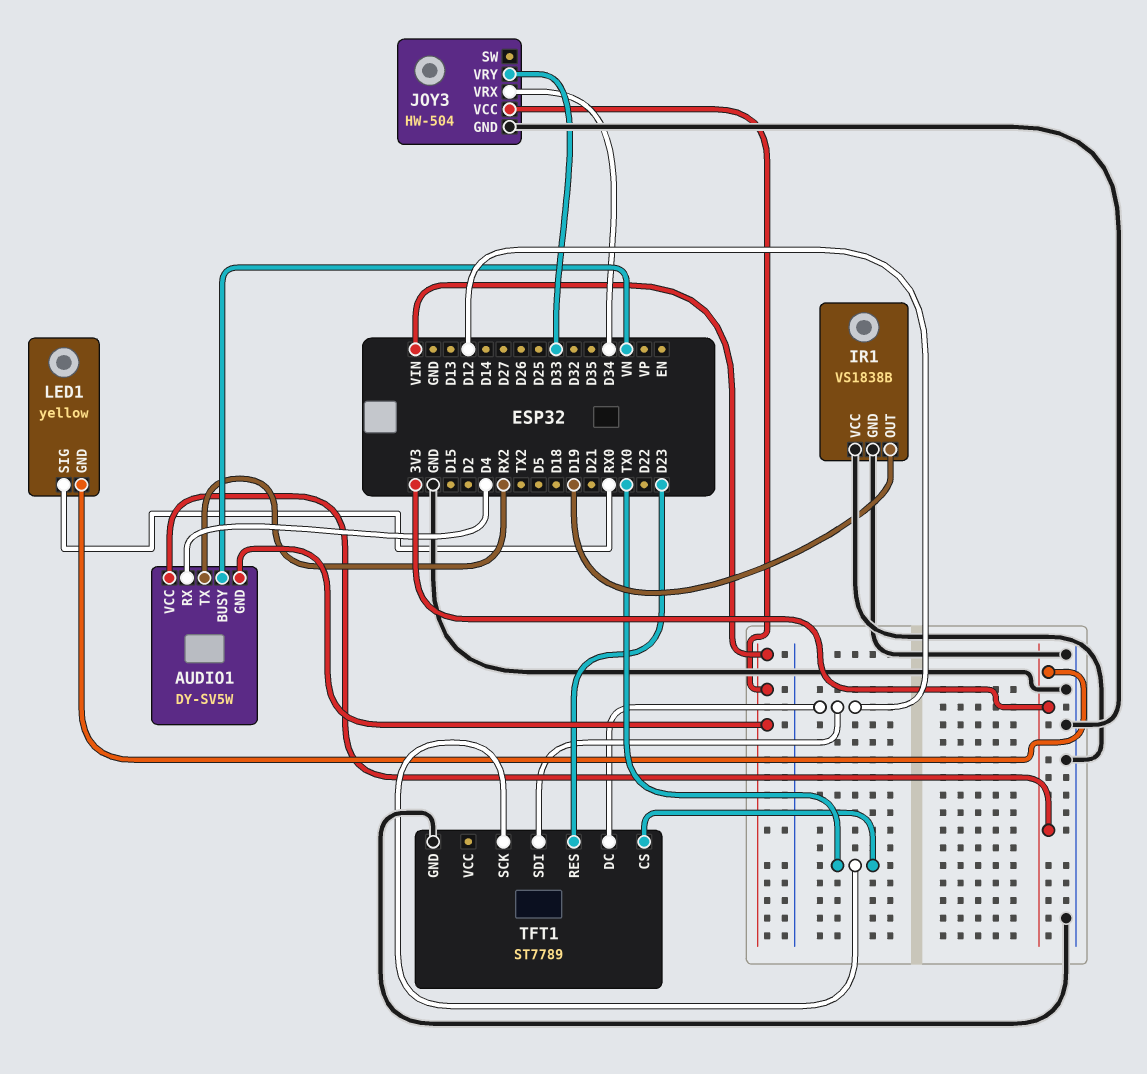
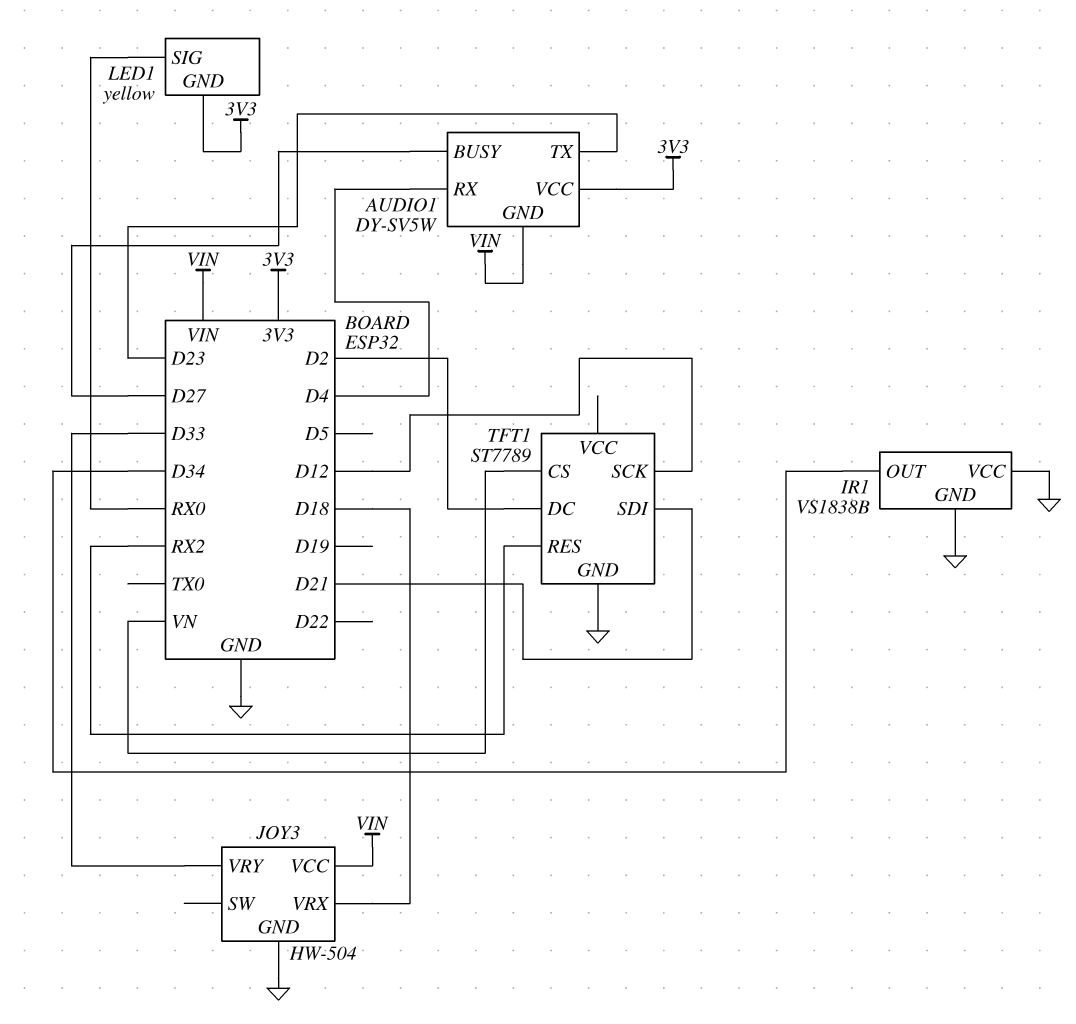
AUDIO1 pin BUSY: VN -> D27
AUDIO1 pin TX: RX2 -> D23
IR1 pin OUT: D19 -> D34
JOY3 pin VRX: D34 -> D18
TFT1 pin CS: TX0 -> VN
TFT1 pin DC: D12 -> D2
TFT1 pin RES: D23 -> RX2
TFT1 pin SCK: TX0 -> D12
TFT1 pin SDI: D12 -> D21

